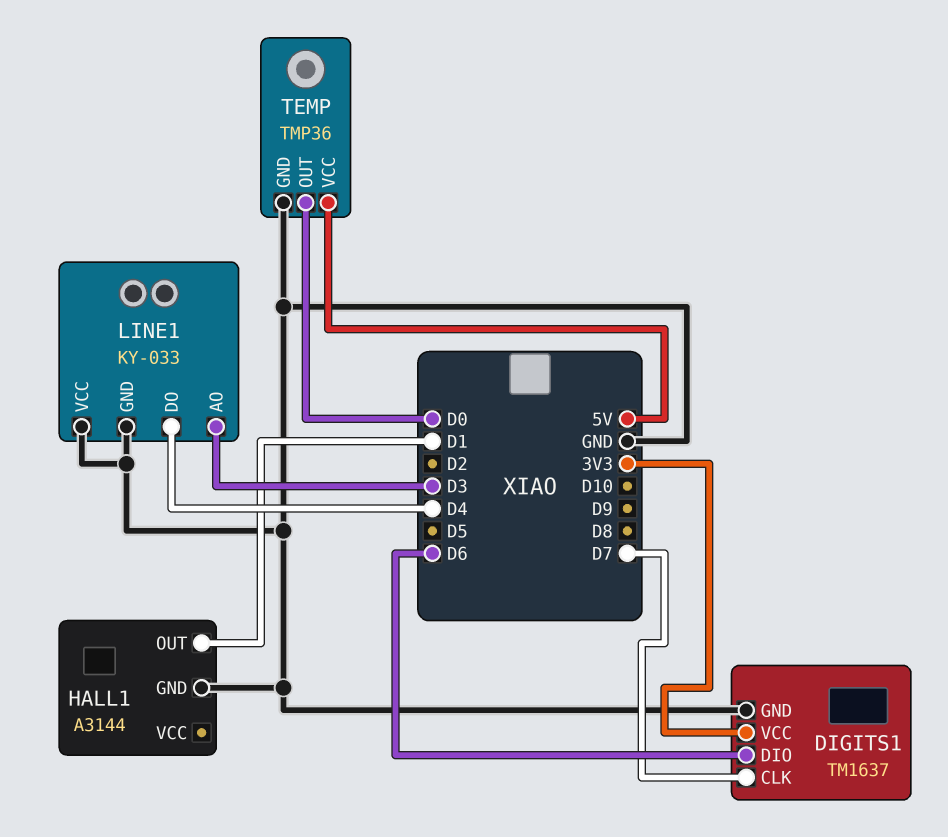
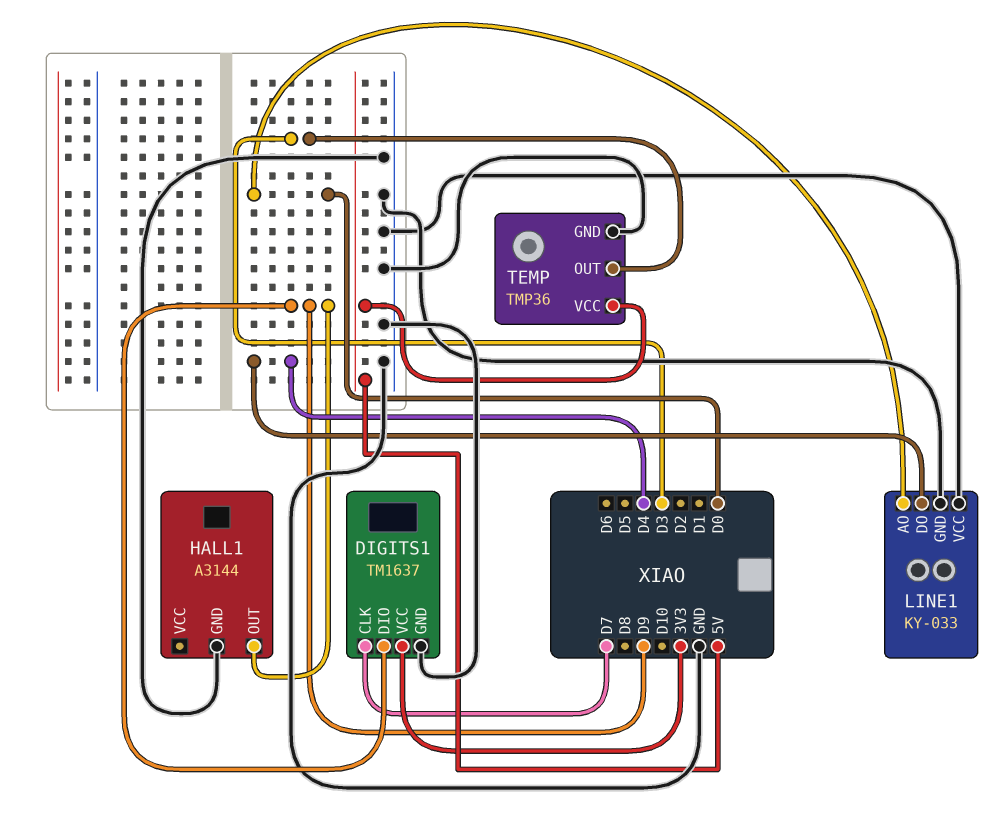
DIGITS1 pin DIO: D6 -> D9
HALL1 pin OUT: D1 -> D9
LINE1 pin AO: D3 -> D0
TEMP pin OUT: D0 -> D3

